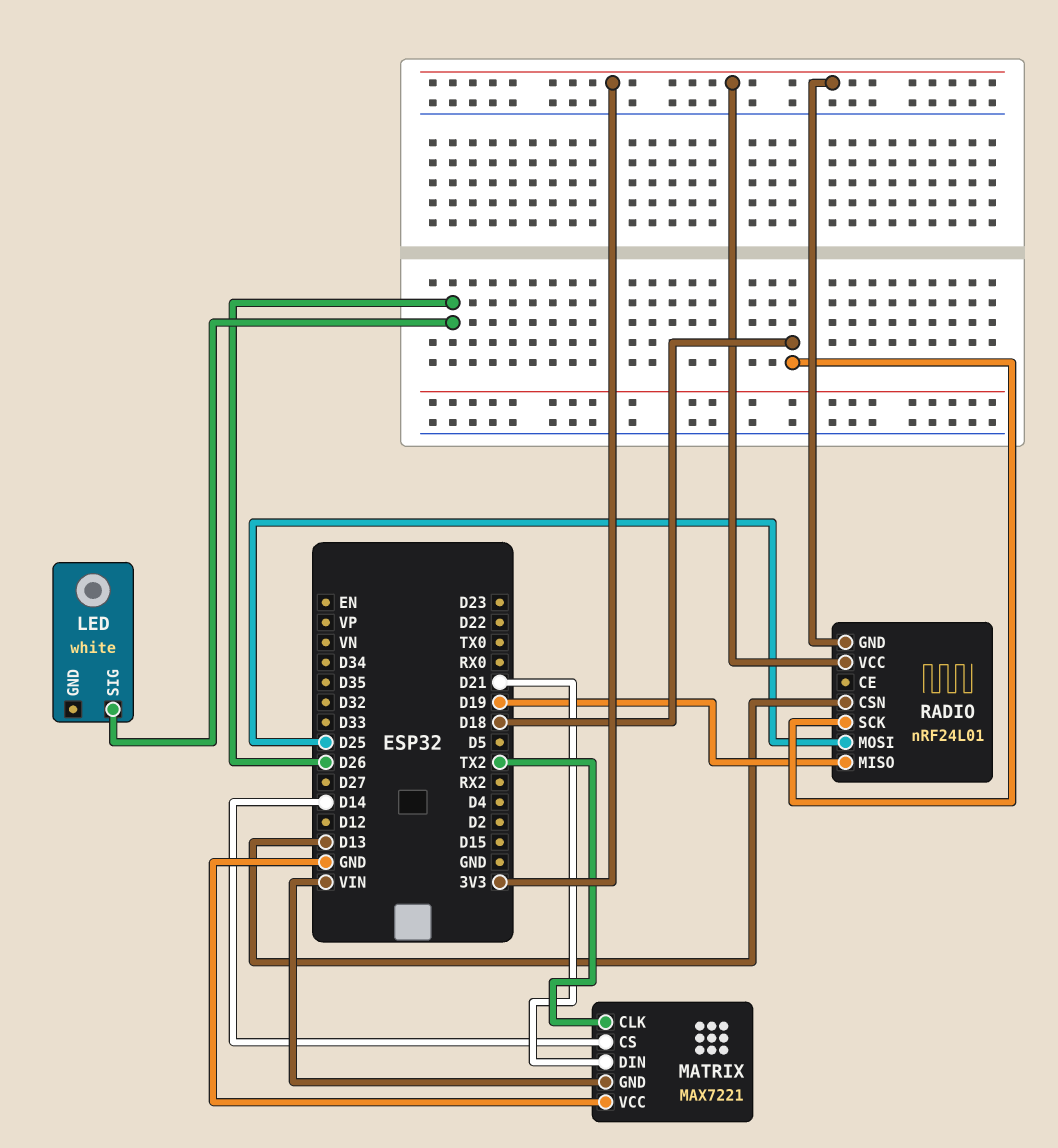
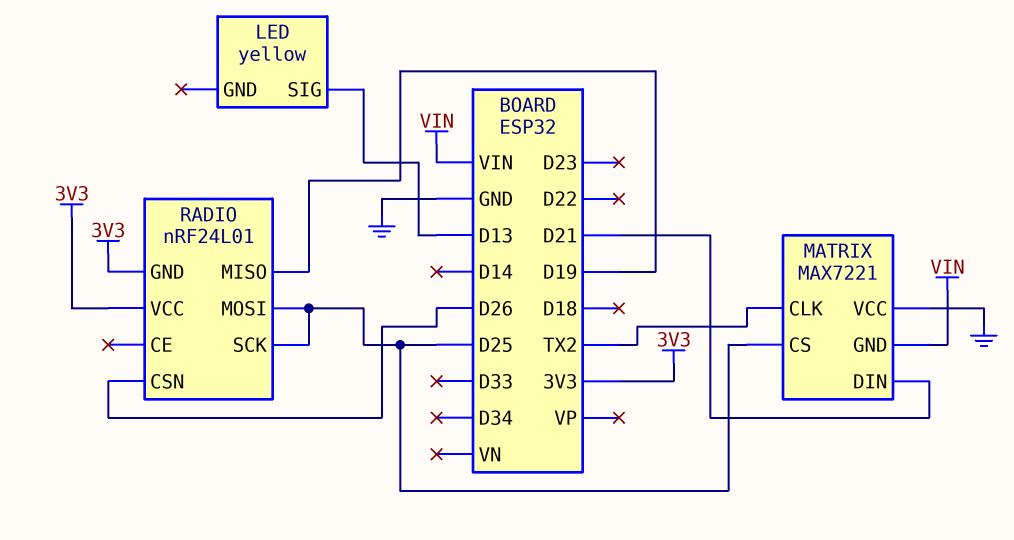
LED: white -> yellow
LED pin SIG: D26 -> D13
MATRIX pin CS: D14 -> D25
RADIO pin CSN: D13 -> D26
RADIO pin SCK: D18 -> D25

